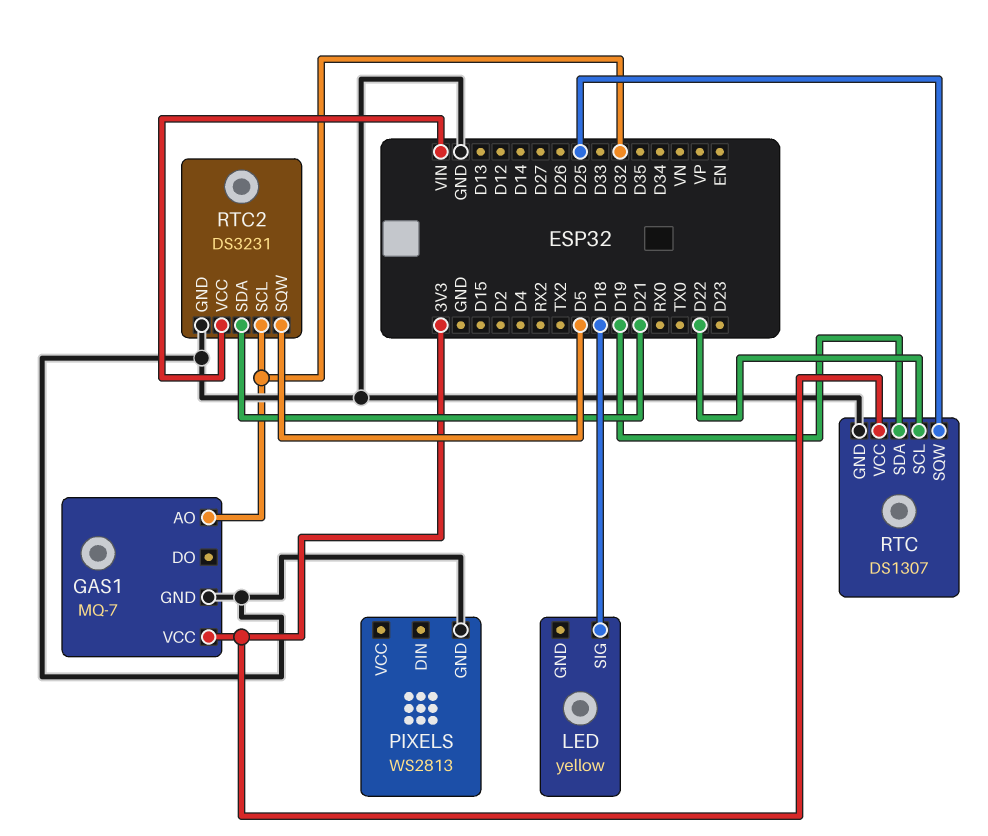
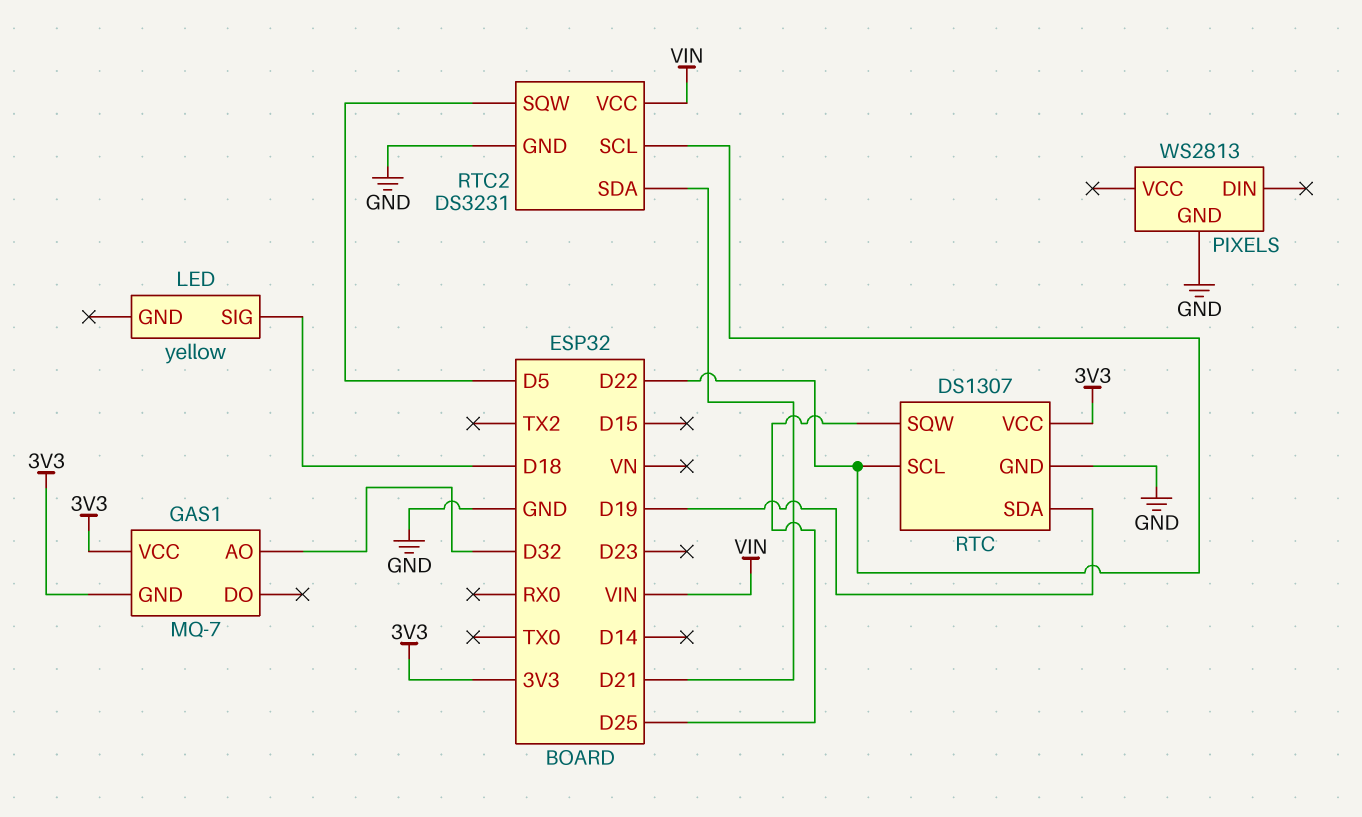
GAS1 pin GND: GND -> 3V3
RTC2 pin SCL: D32 -> D22

